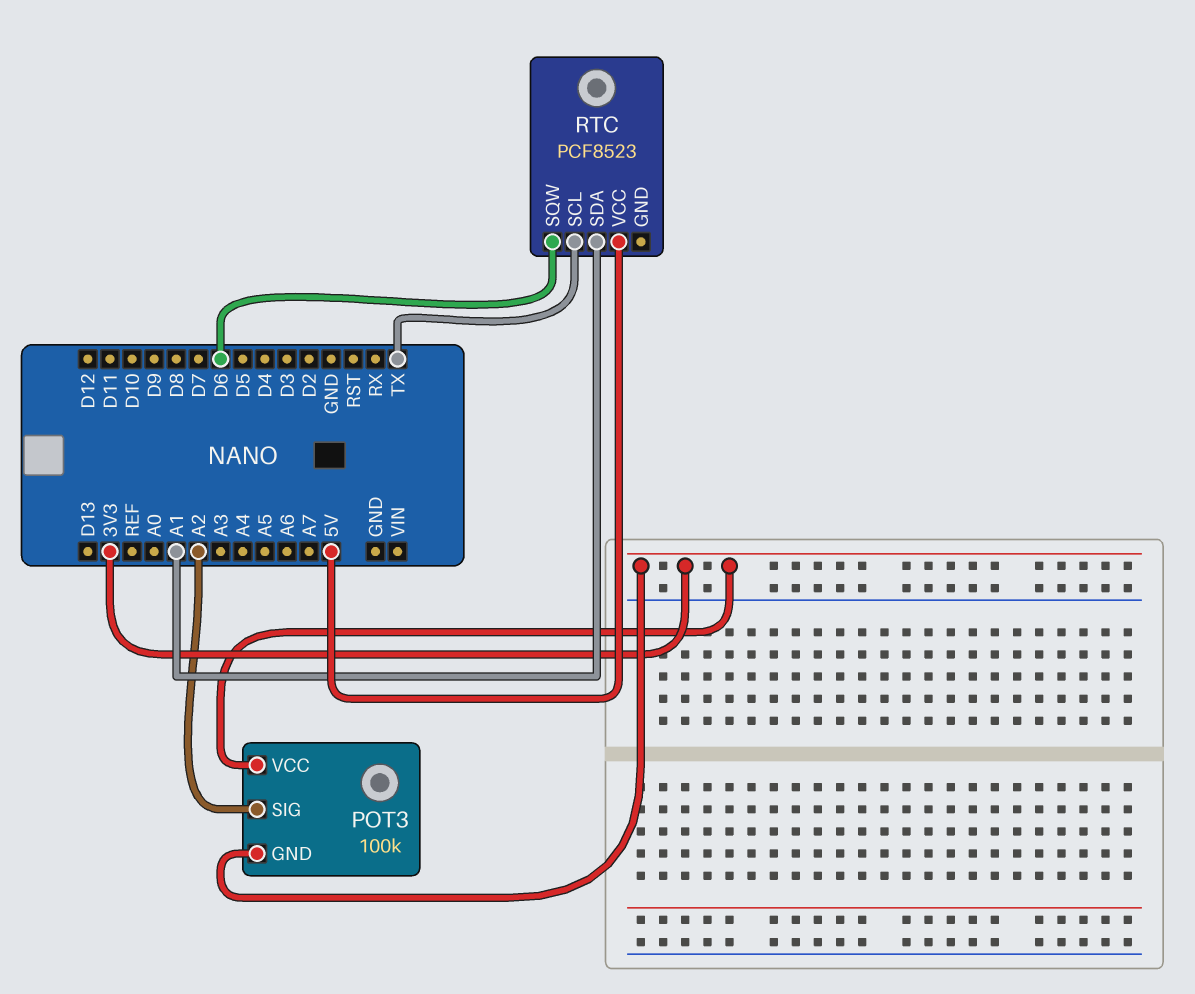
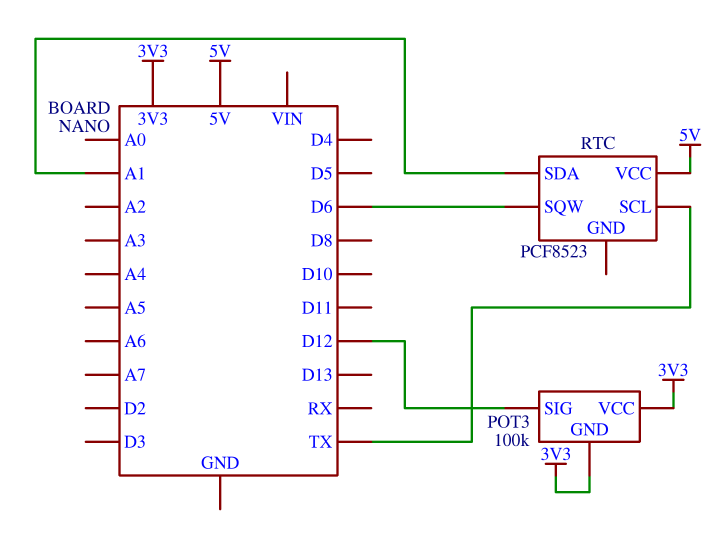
POT3 pin SIG: A2 -> D12

